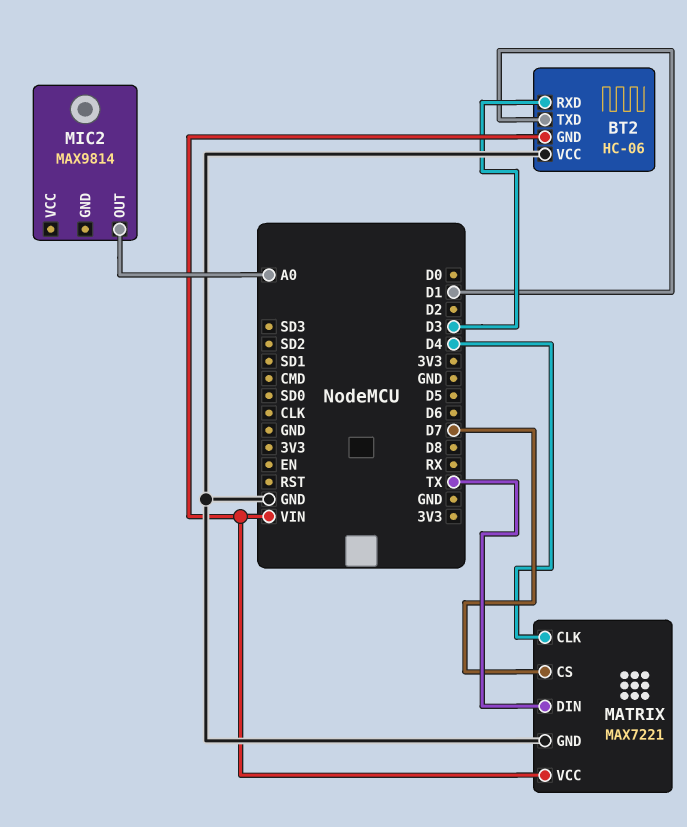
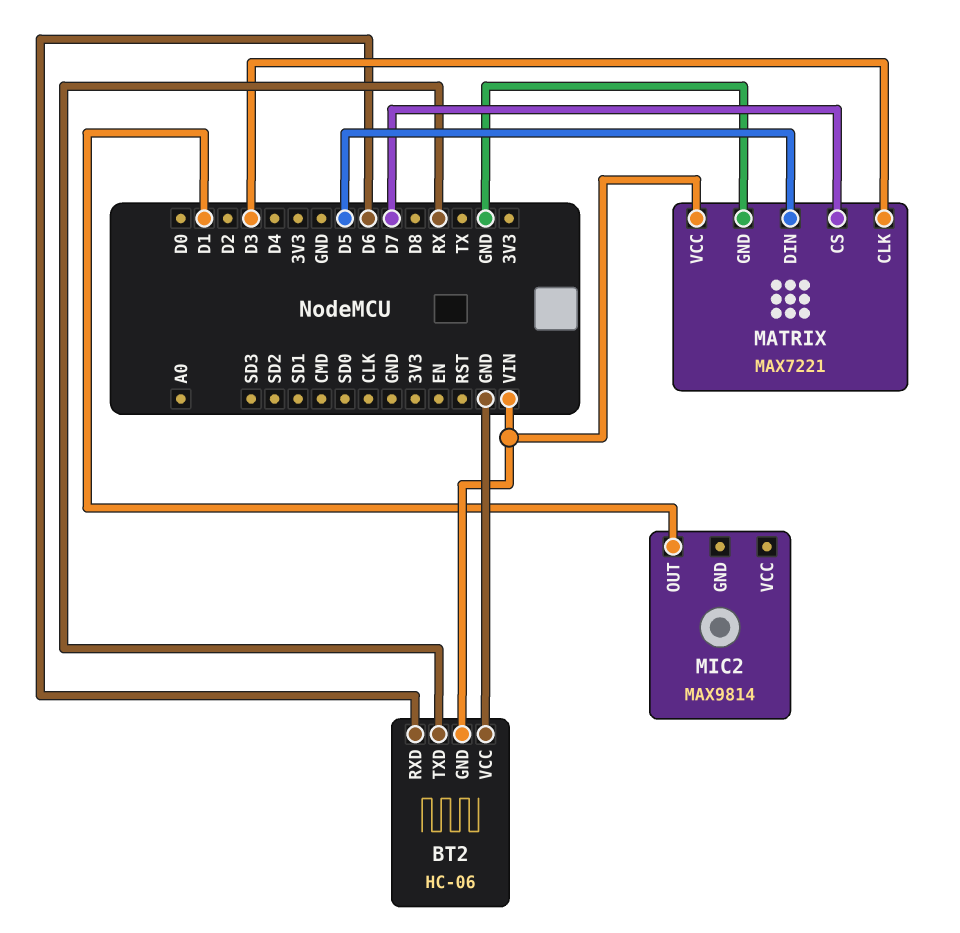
BT2 pin RXD: D3 -> D6
BT2 pin TXD: D1 -> RX
MATRIX pin CLK: D4 -> D3
MATRIX pin DIN: TX -> D5
MIC2 pin OUT: A0 -> D1

